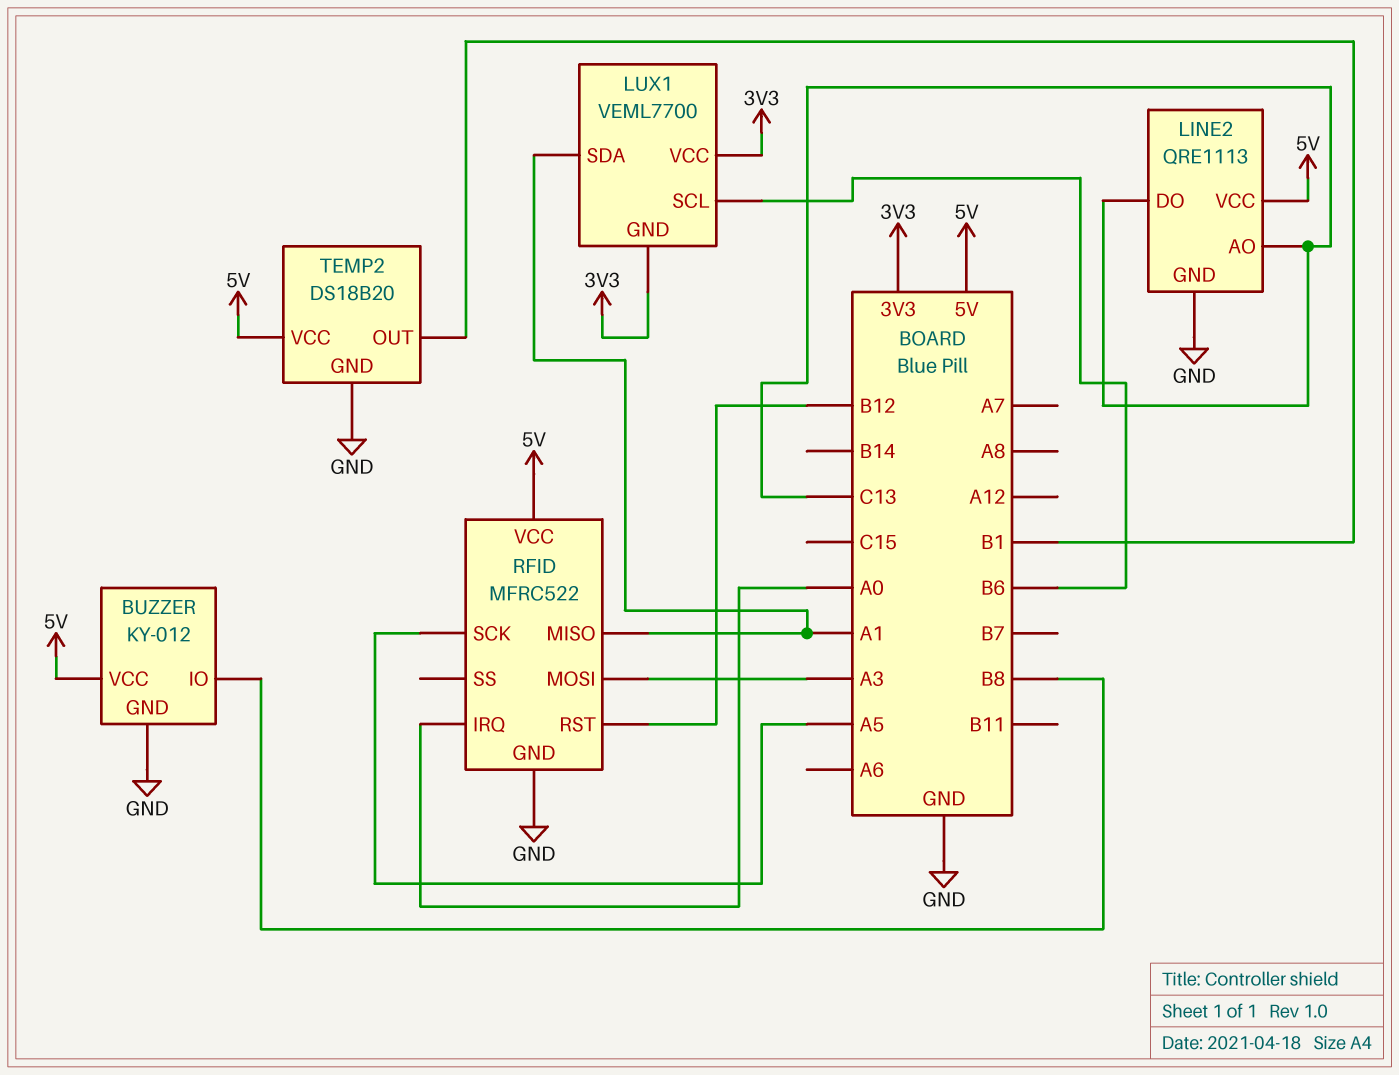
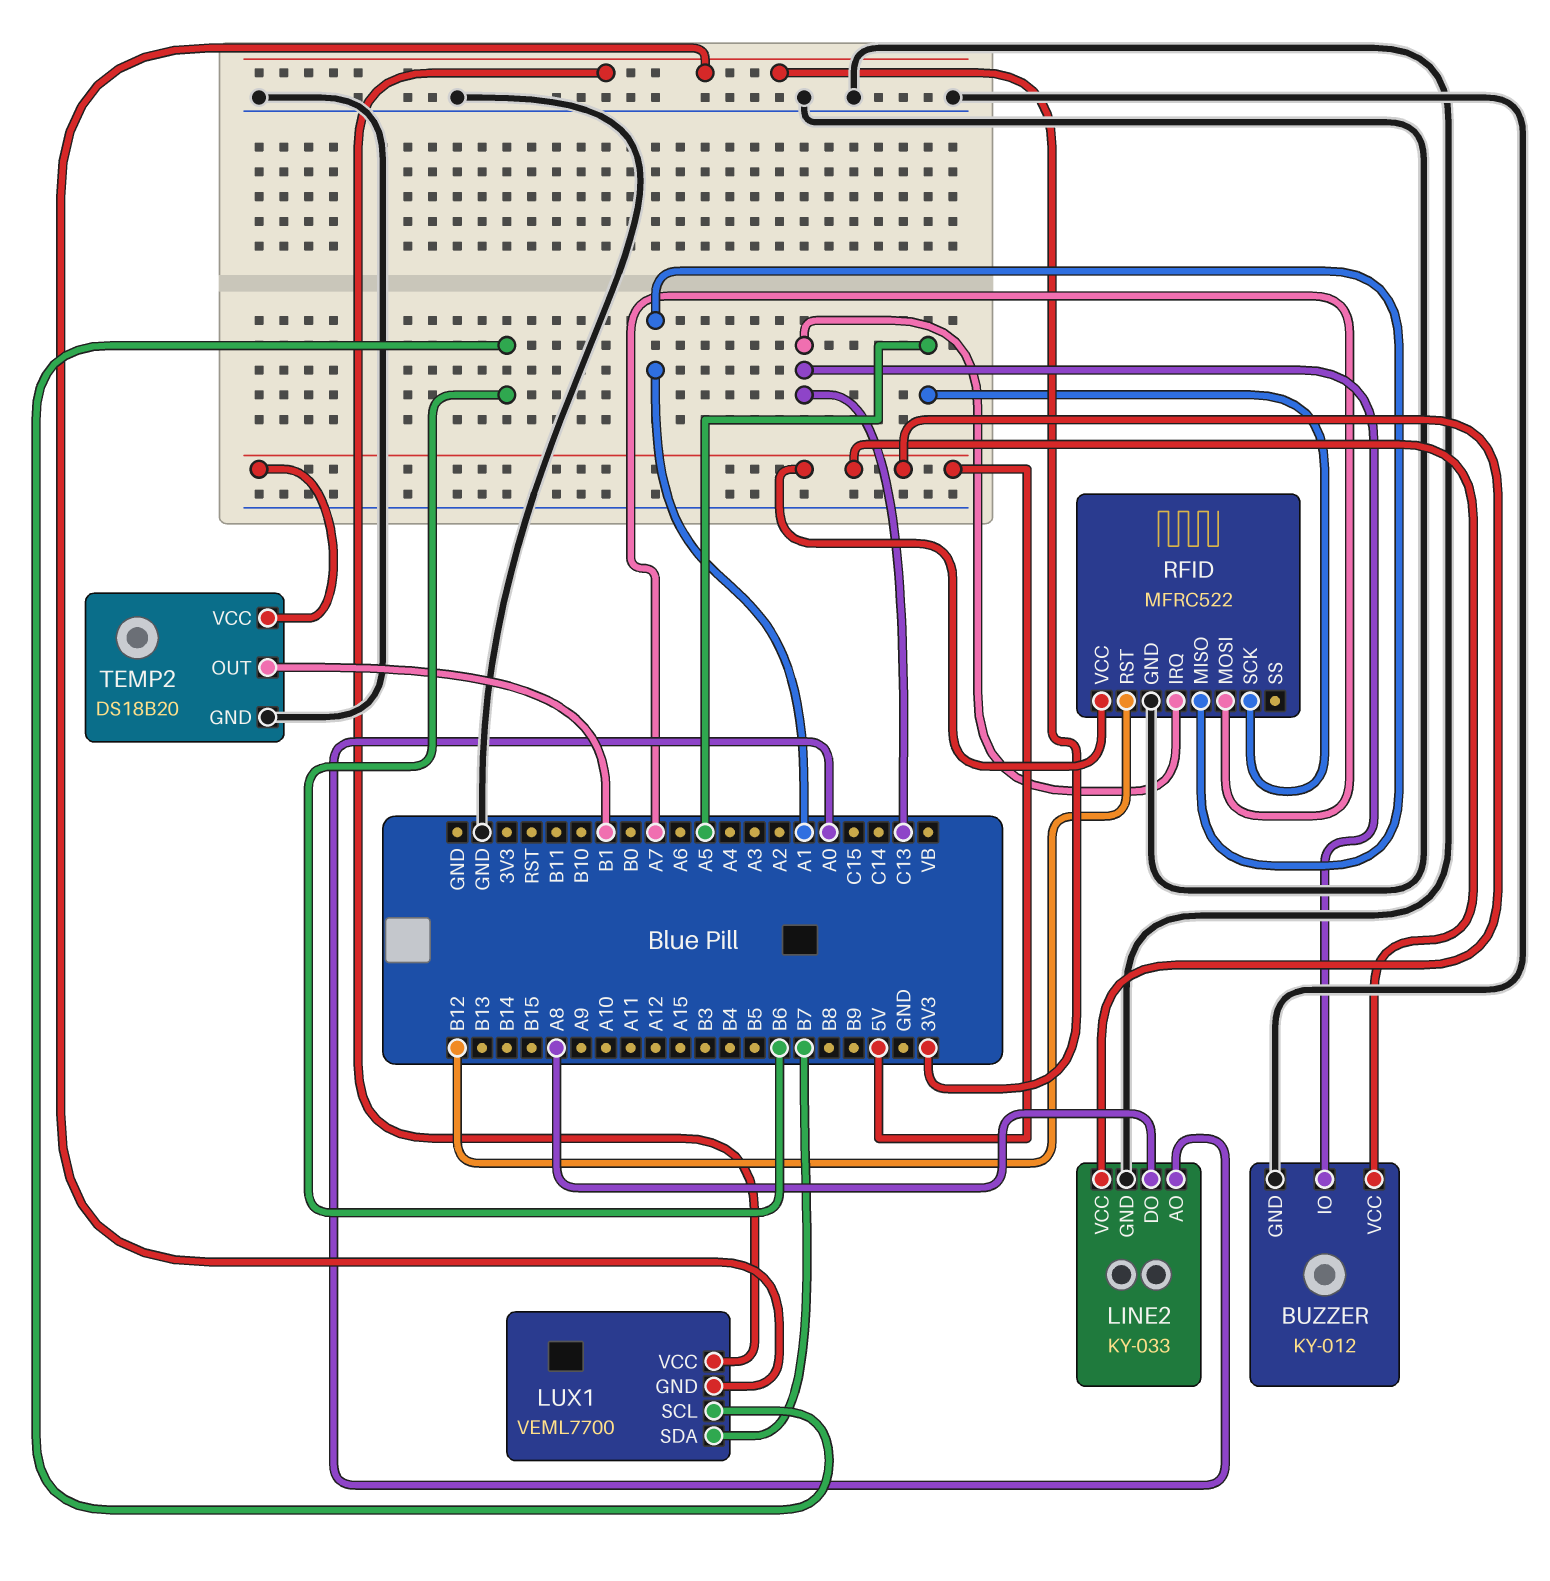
BUZZER pin IO: B8 -> C13
LINE2: QRE1113 -> KY-033
LINE2 pin AO: C13 -> A0
LINE2 pin DO: C13 -> A8
LUX1 pin SDA: A1 -> B7
RFID pin IRQ: A0 -> C13
RFID pin MOSI: A3 -> A7

